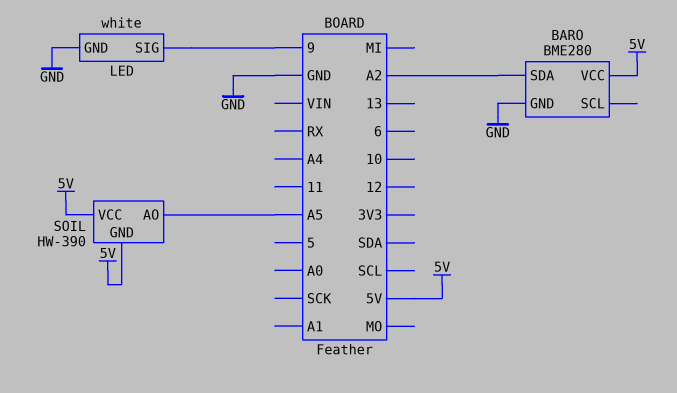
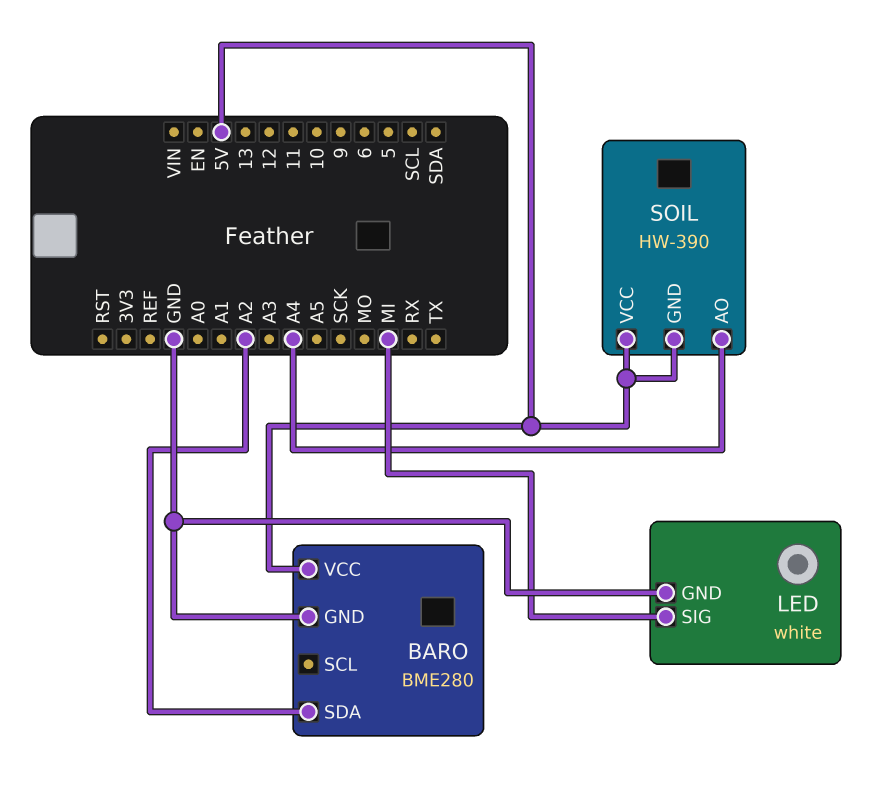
LED pin SIG: 9 -> MI
SOIL pin AO: A5 -> A4

